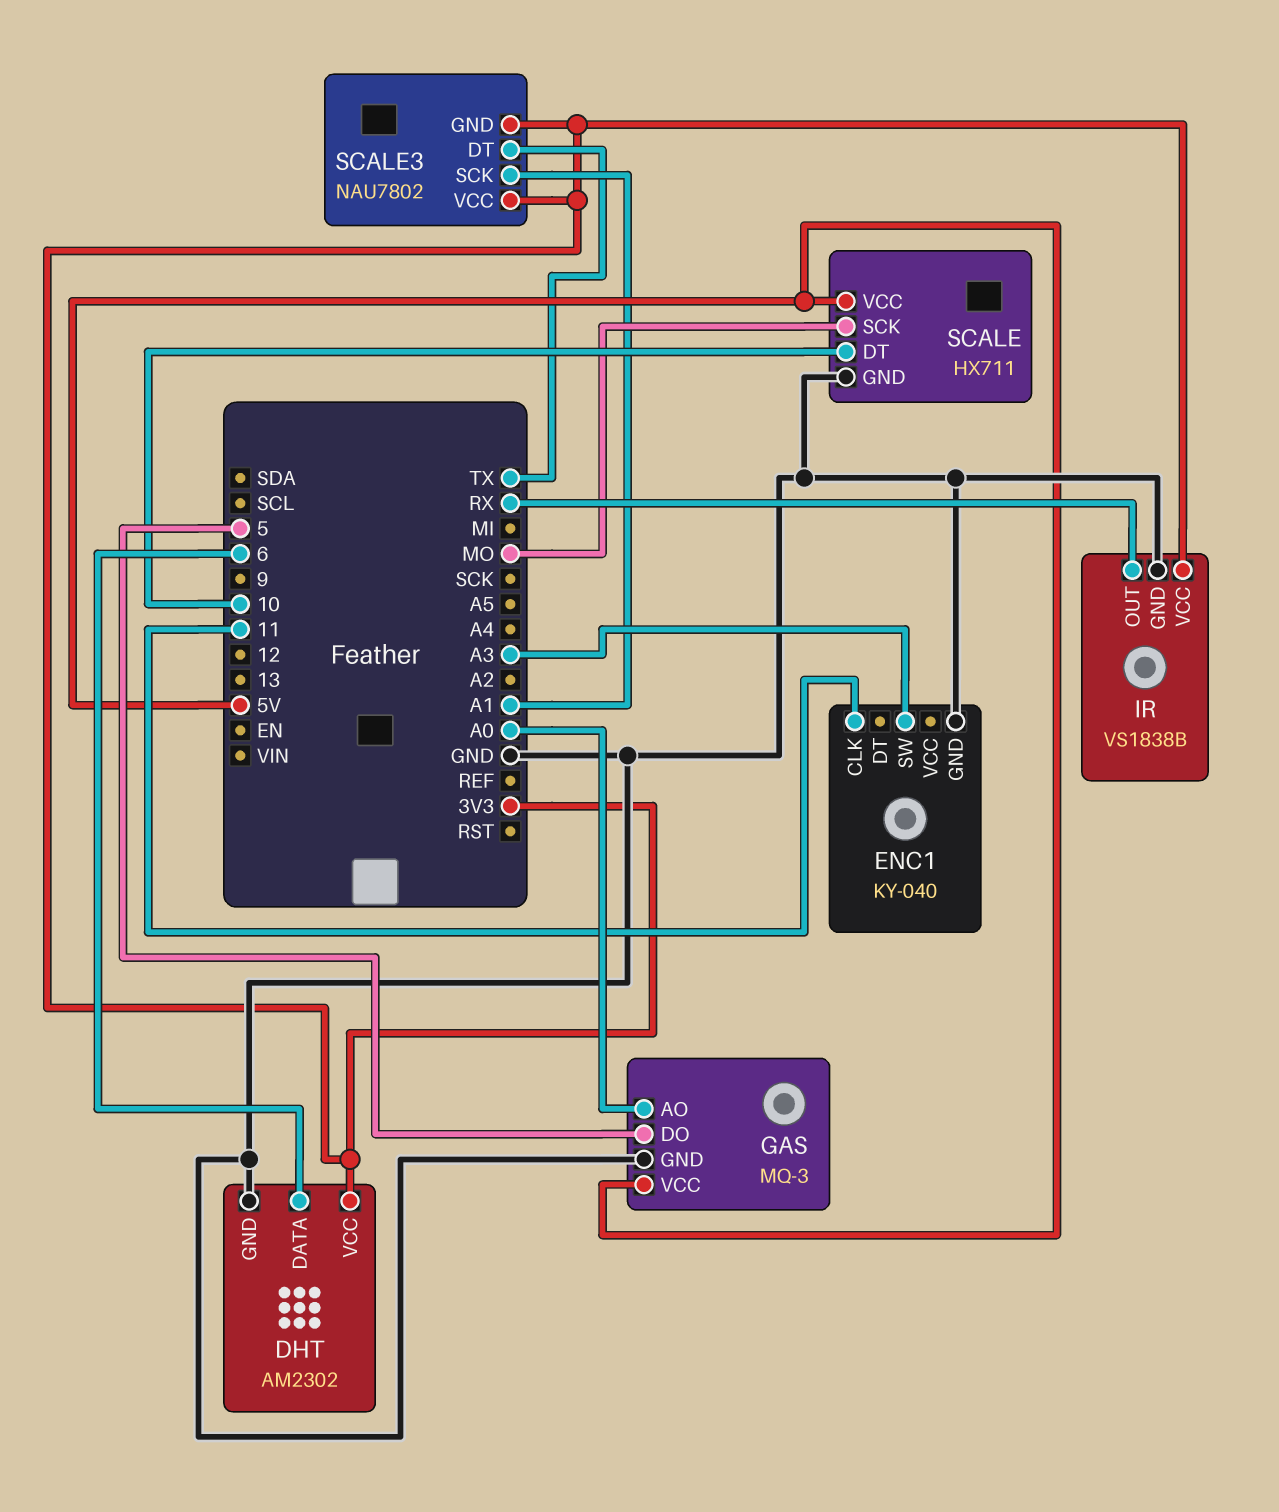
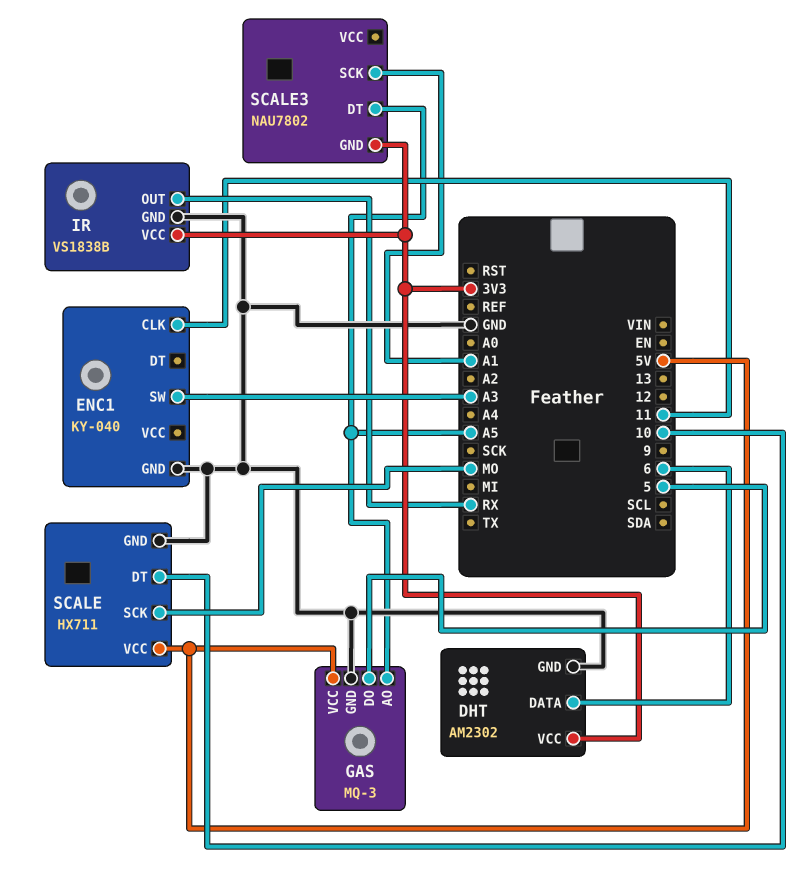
GAS pin AO: A0 -> A5
SCALE3 pin DT: TX -> A5
SCALE3 pin VCC: 3V3 -> none

